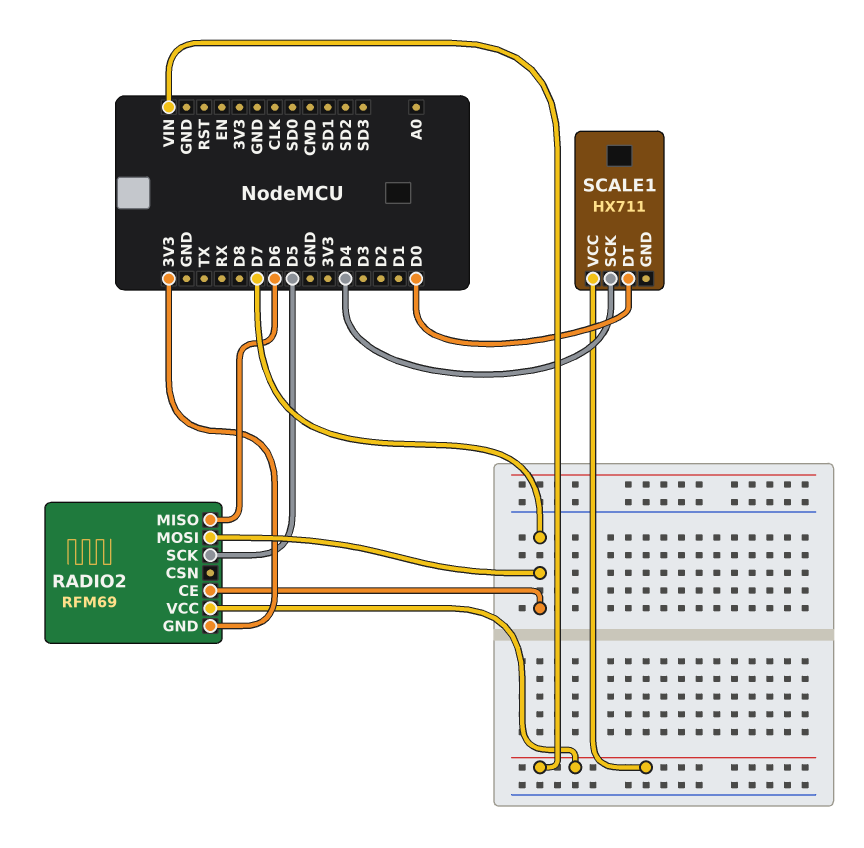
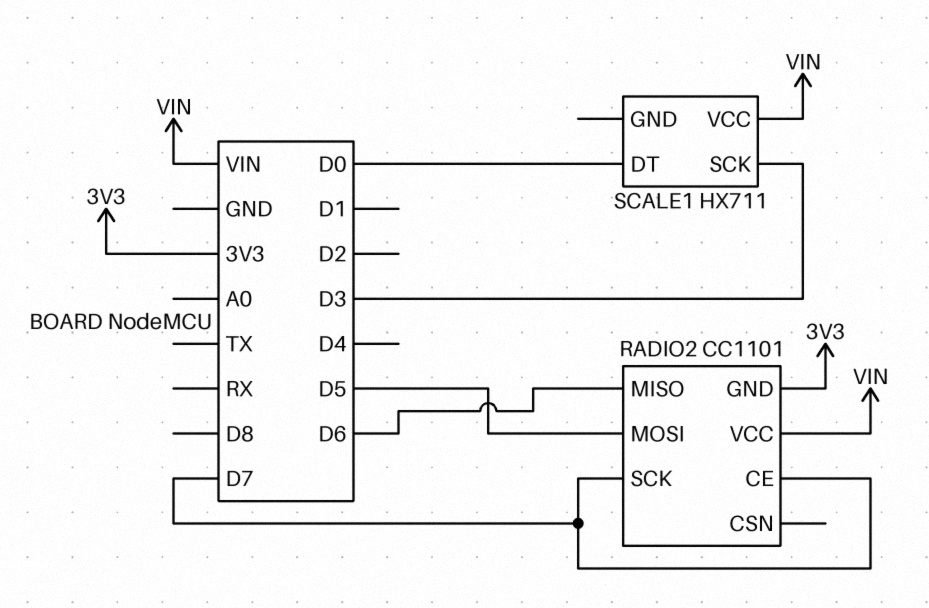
RADIO2: RFM69 -> CC1101
RADIO2 pin MOSI: D7 -> D5
RADIO2 pin SCK: D5 -> D7
SCALE1 pin SCK: D4 -> D3

